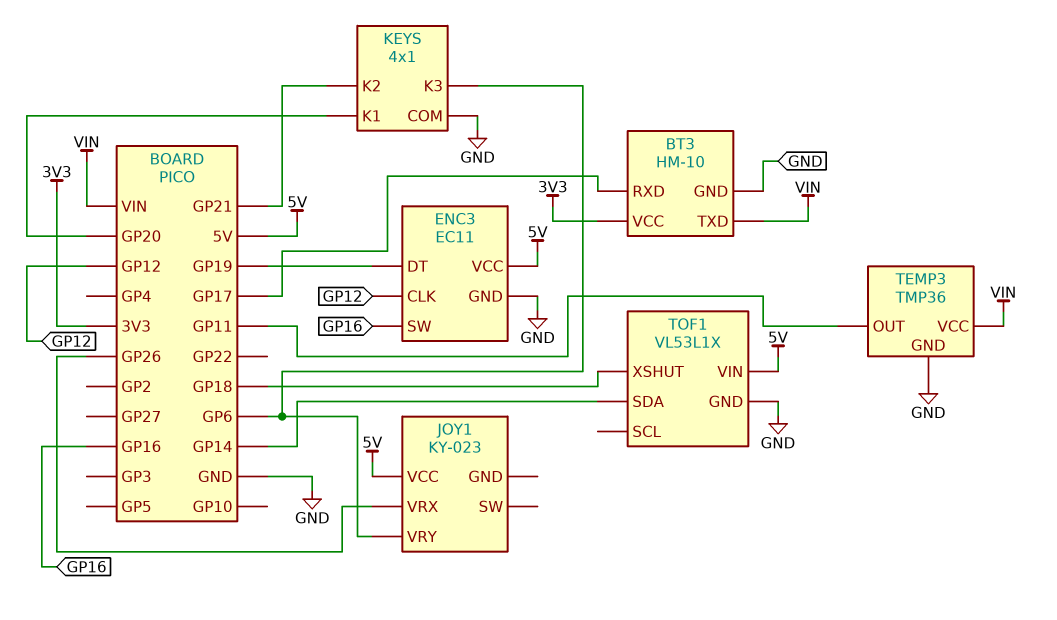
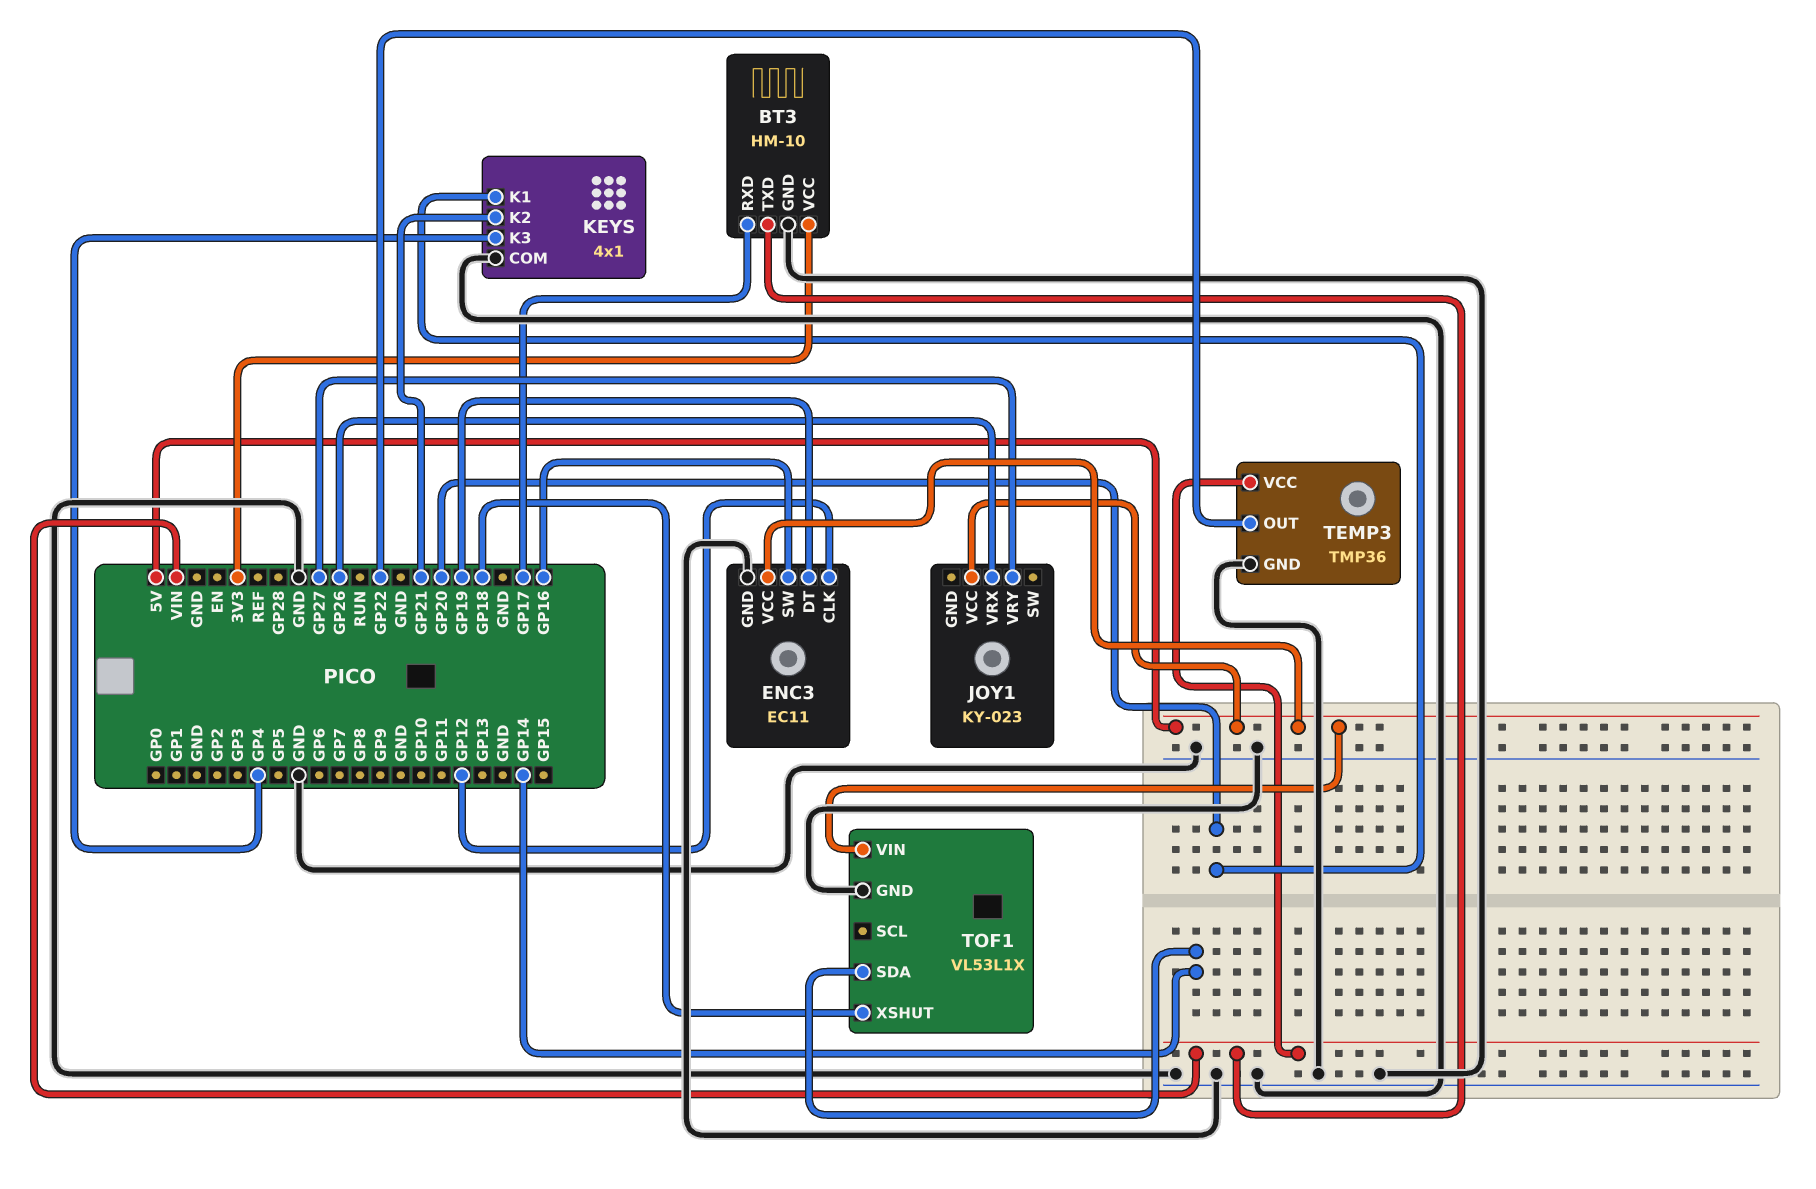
JOY1 pin VRY: GP6 -> GP27
KEYS pin K3: GP6 -> GP4
TEMP3 pin OUT: GP11 -> GP22

